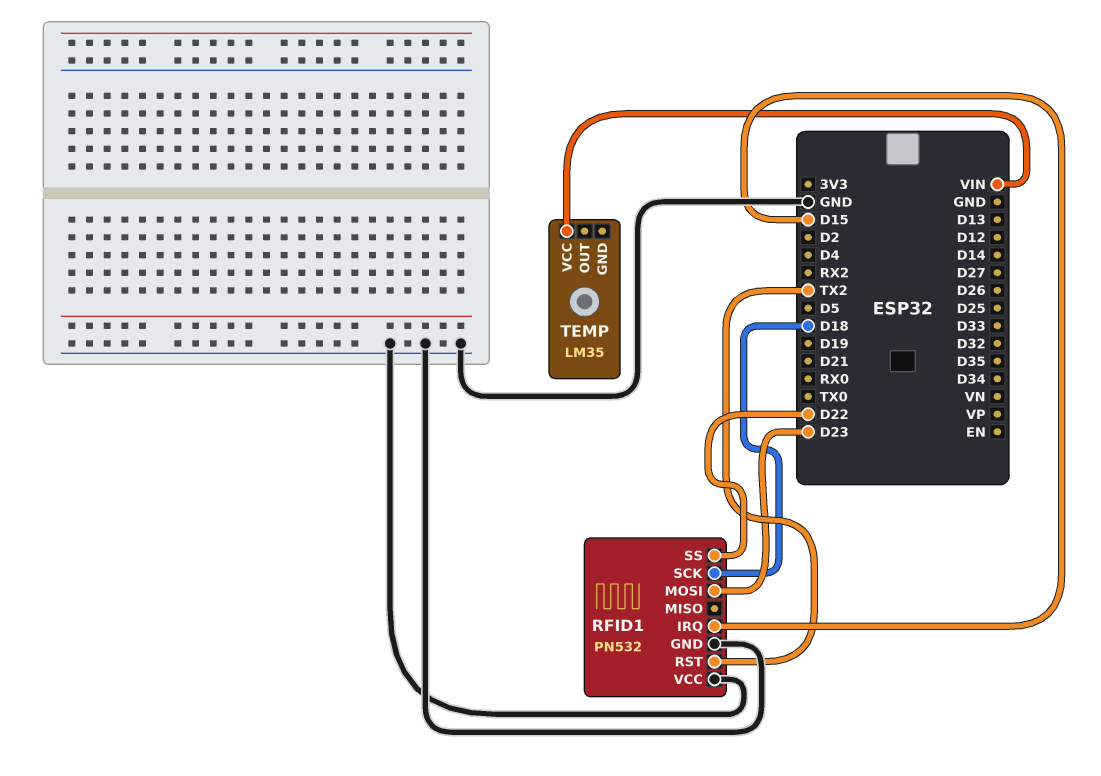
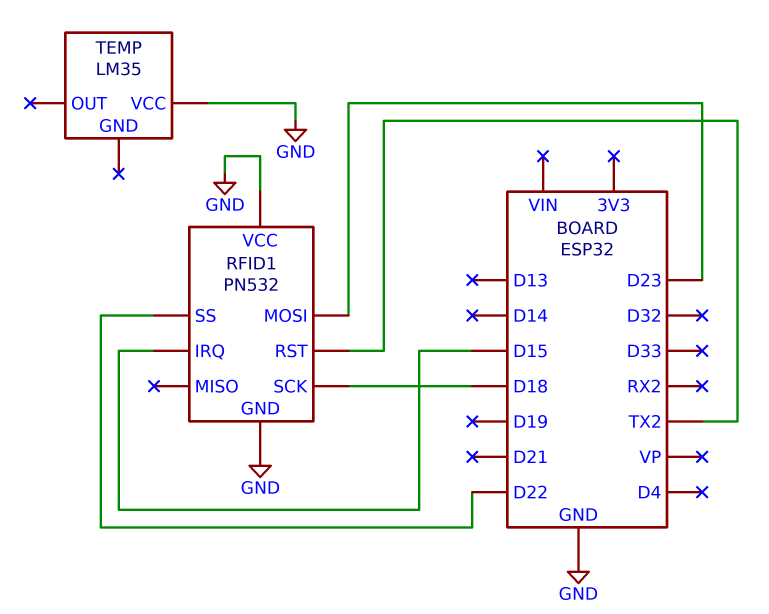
TEMP pin VCC: VIN -> GND

